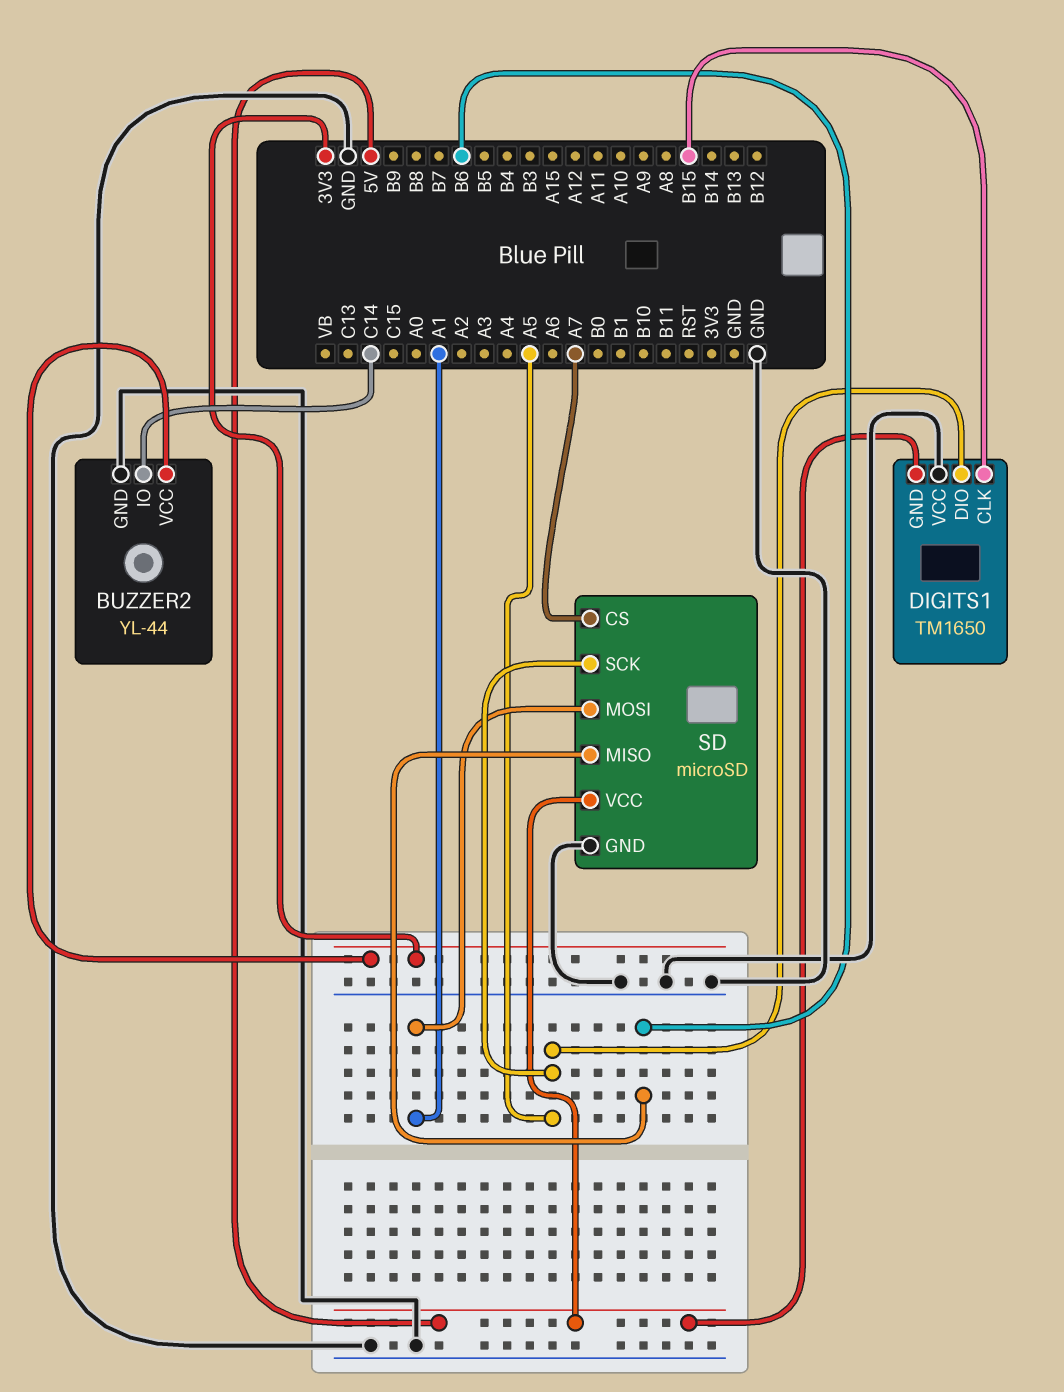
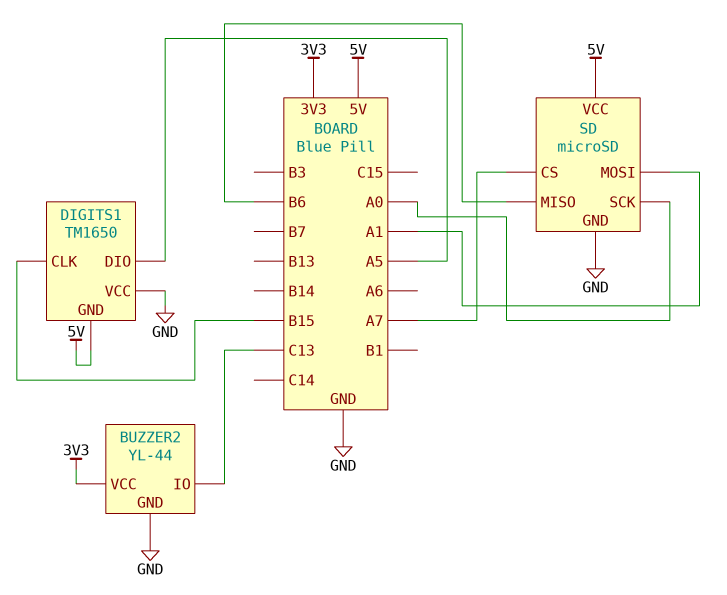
BUZZER2 pin IO: C14 -> C13
SD pin SCK: A5 -> A0

